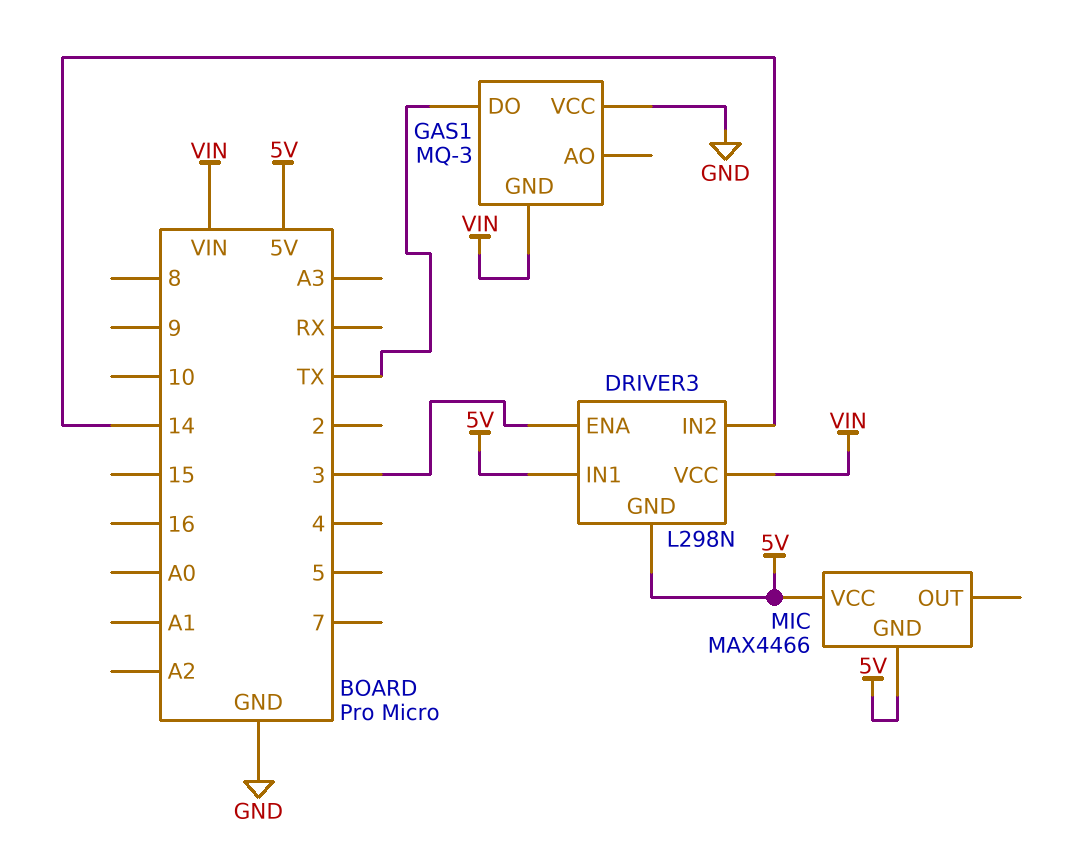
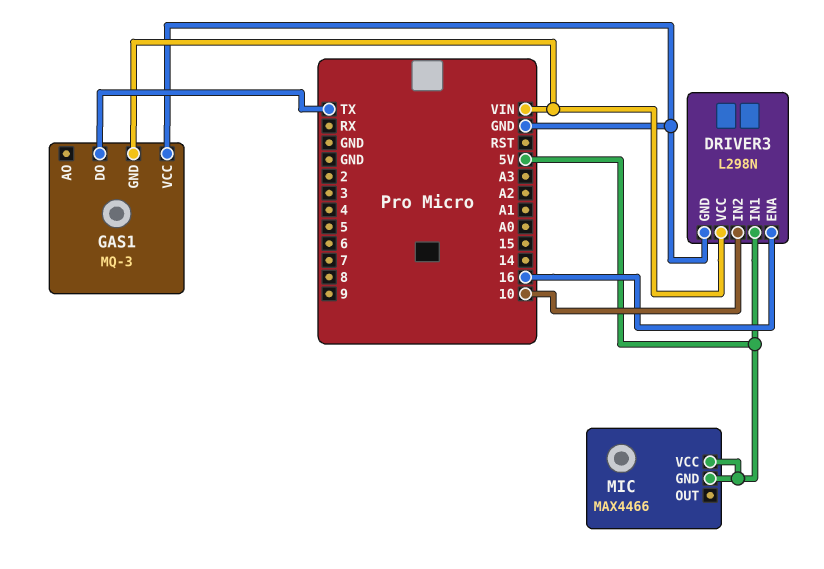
DRIVER3 pin ENA: 3 -> 16
DRIVER3 pin GND: 5V -> GND
DRIVER3 pin IN2: 14 -> 10

